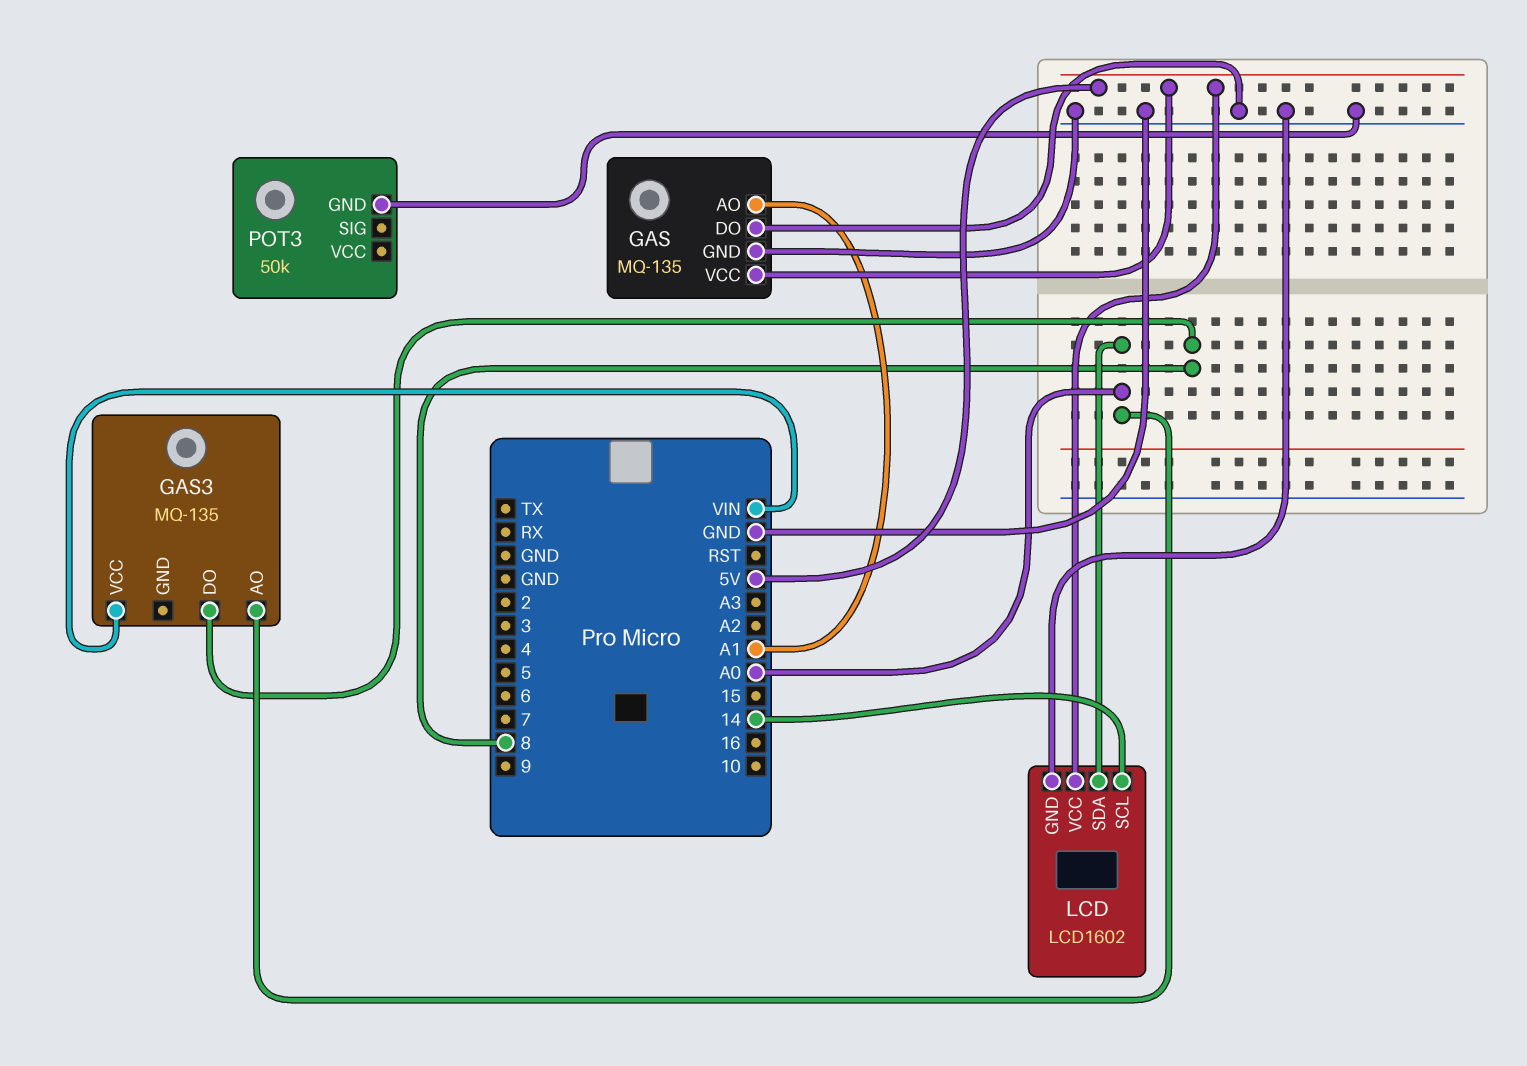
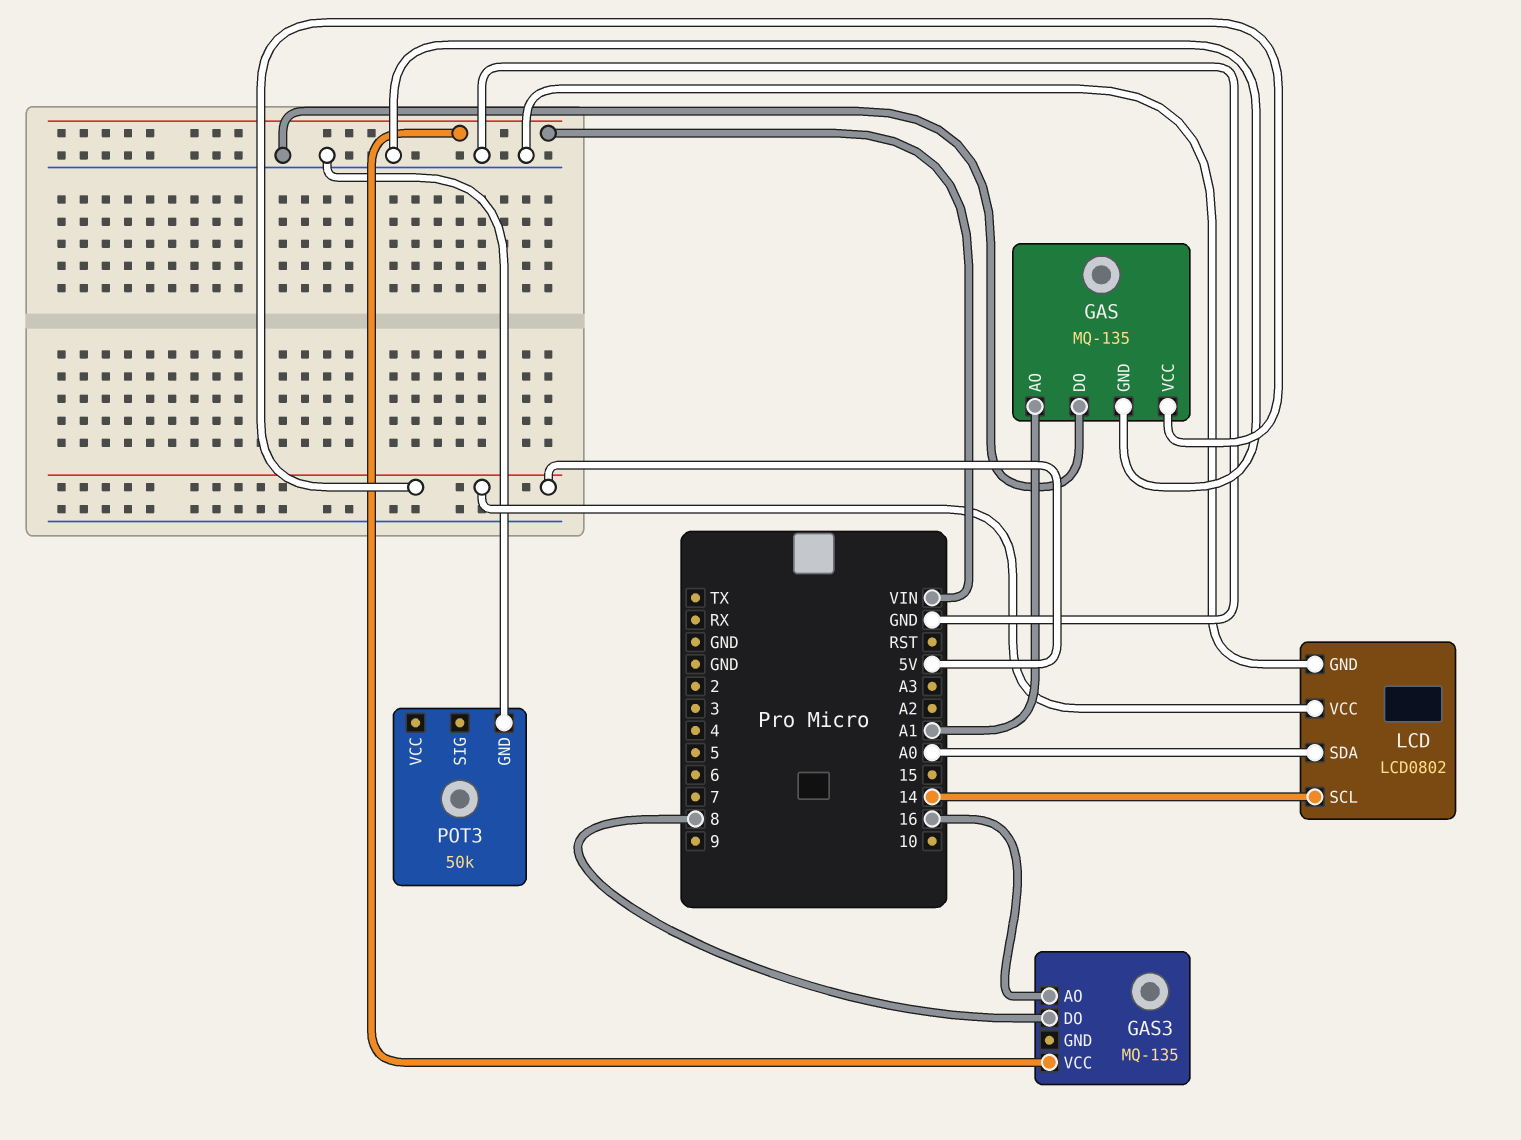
GAS3 pin AO: A0 -> 16
LCD: LCD1602 -> LCD0802

